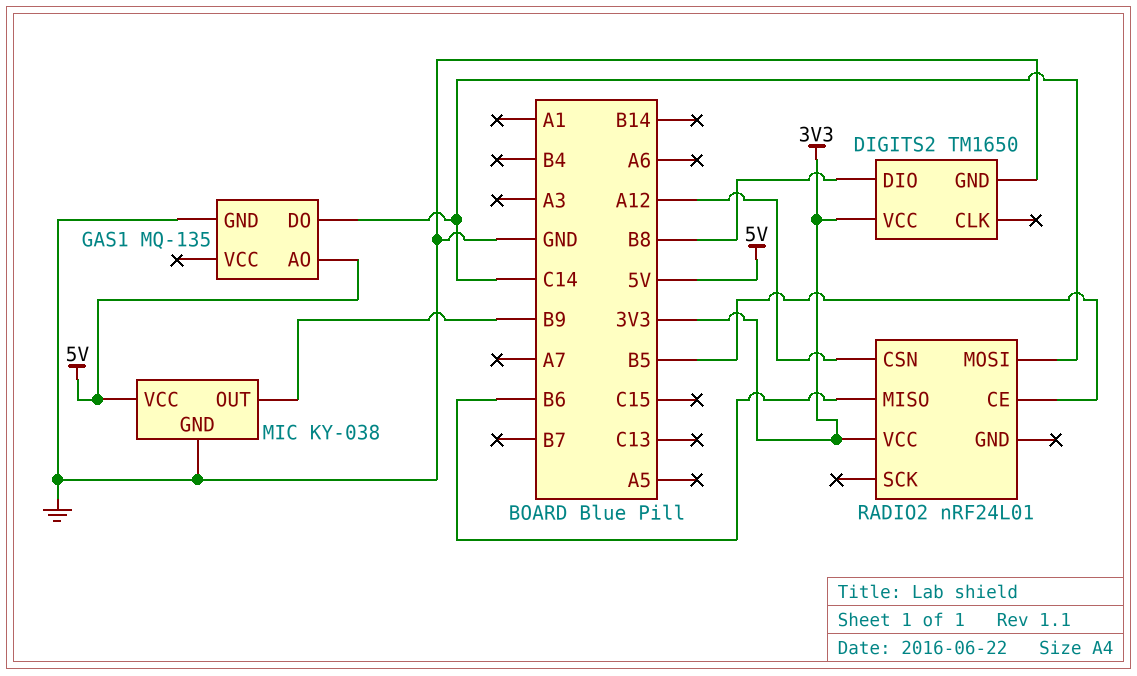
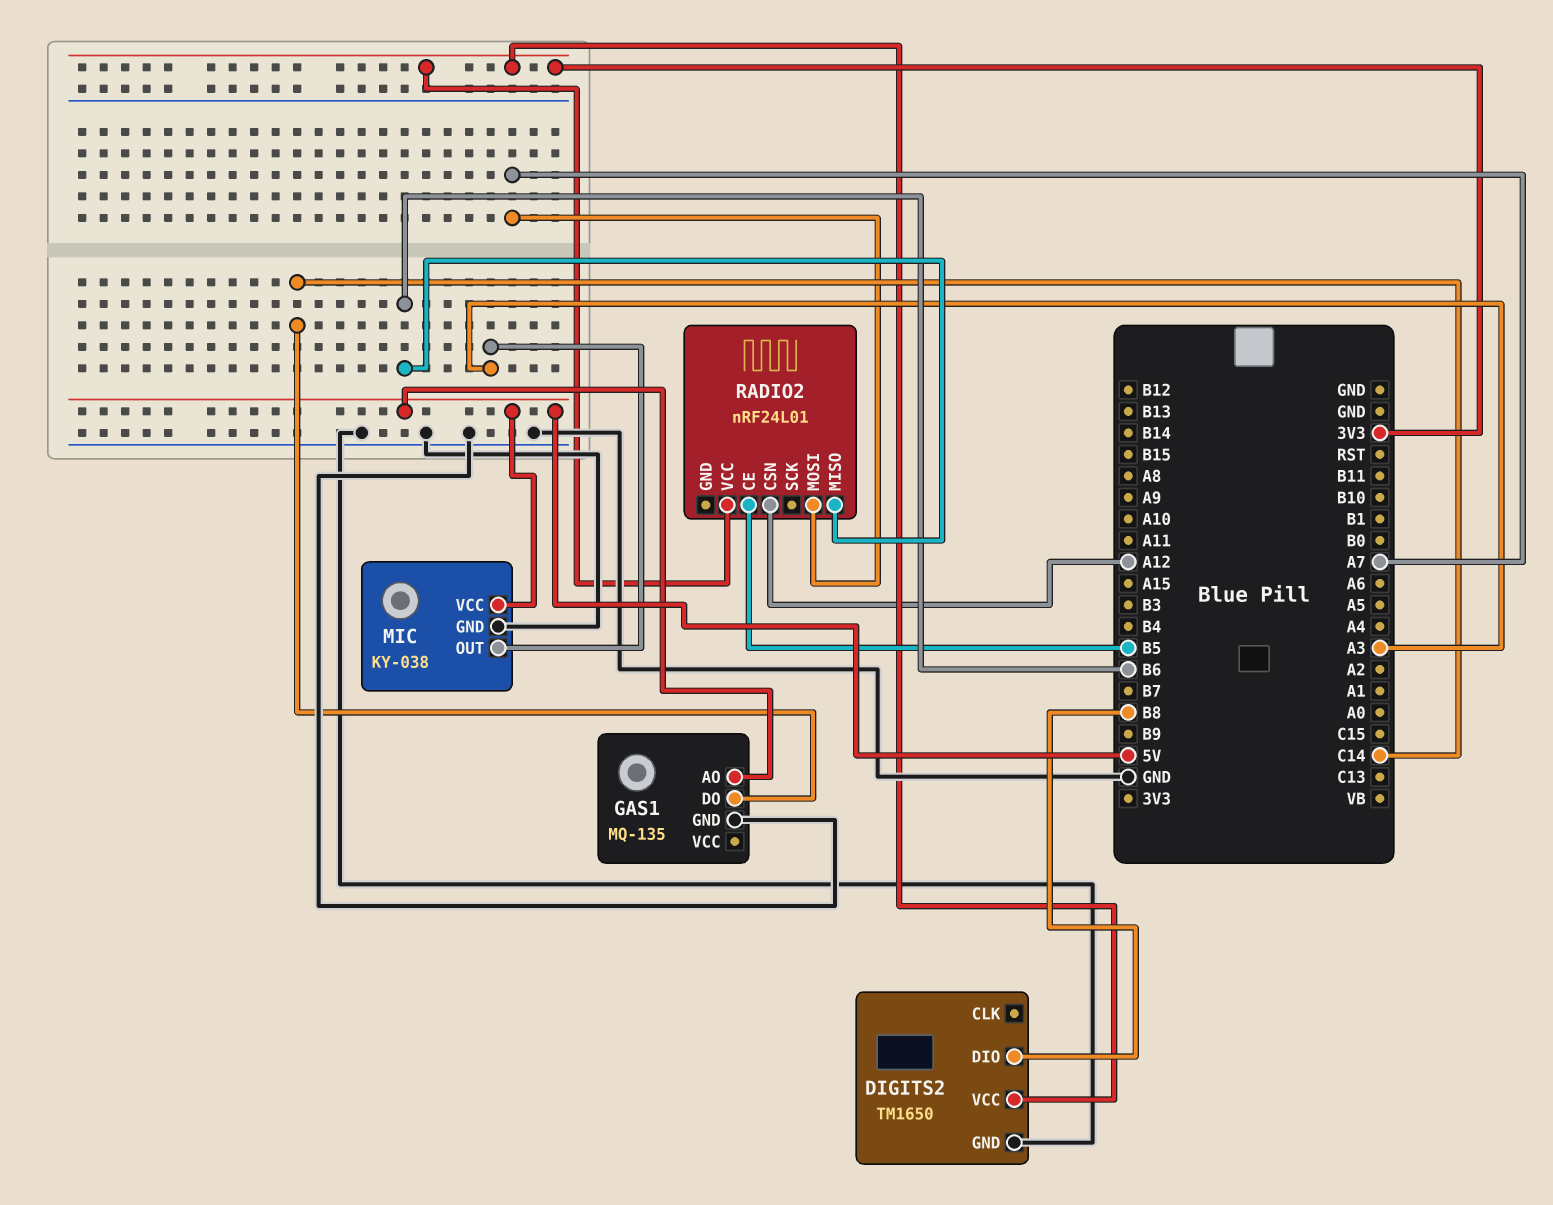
MIC pin OUT: B9 -> A3
RADIO2 pin MOSI: C14 -> A7

